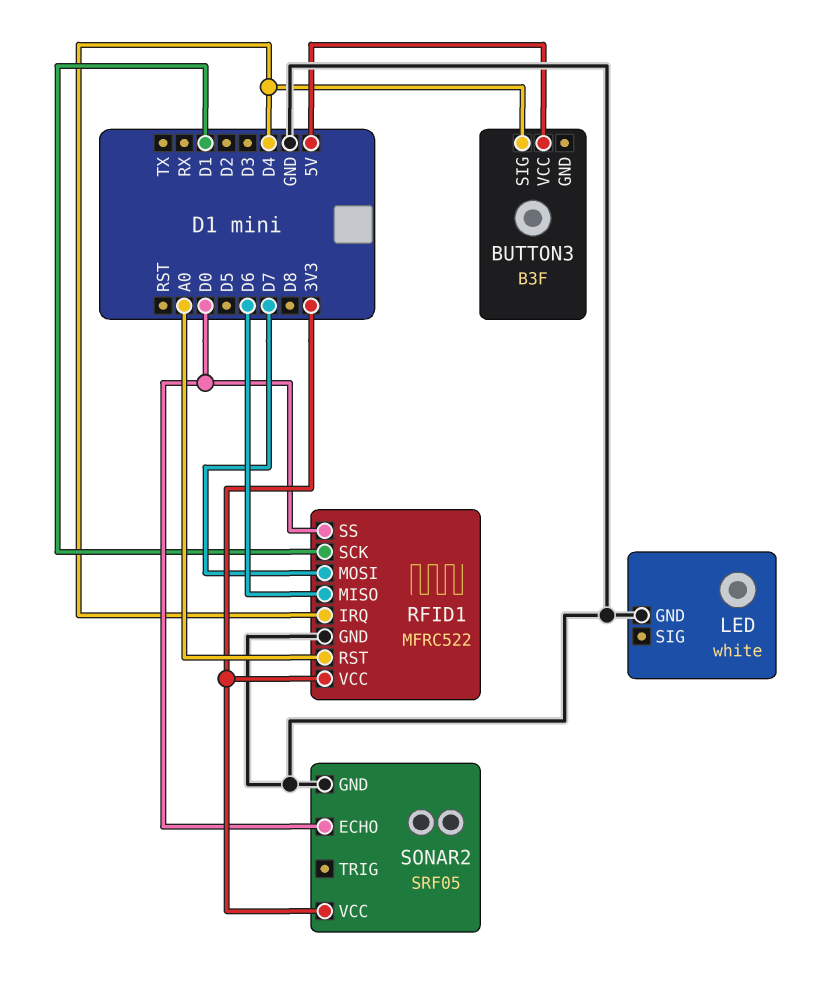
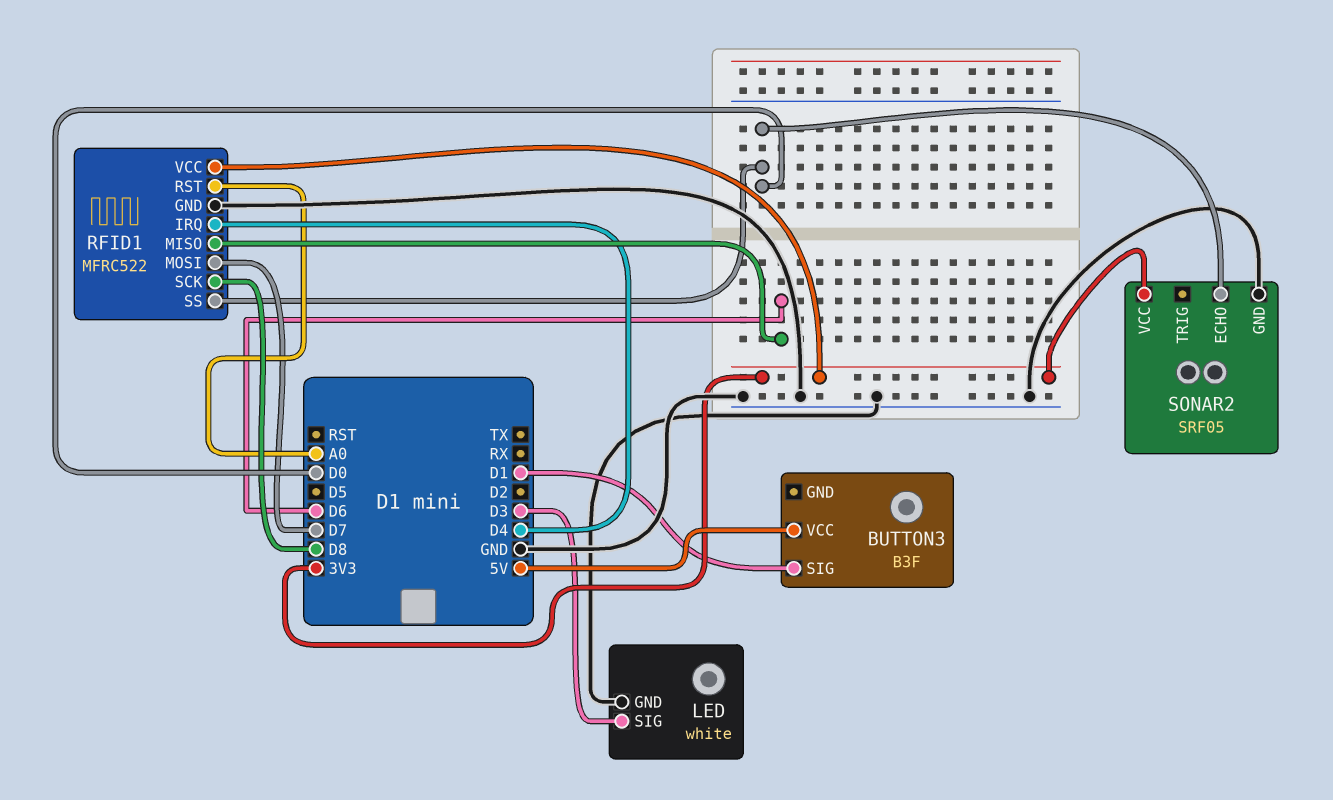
BUTTON3 pin SIG: D4 -> D1
LED pin SIG: none -> D3
RFID1 pin SCK: D1 -> D8

